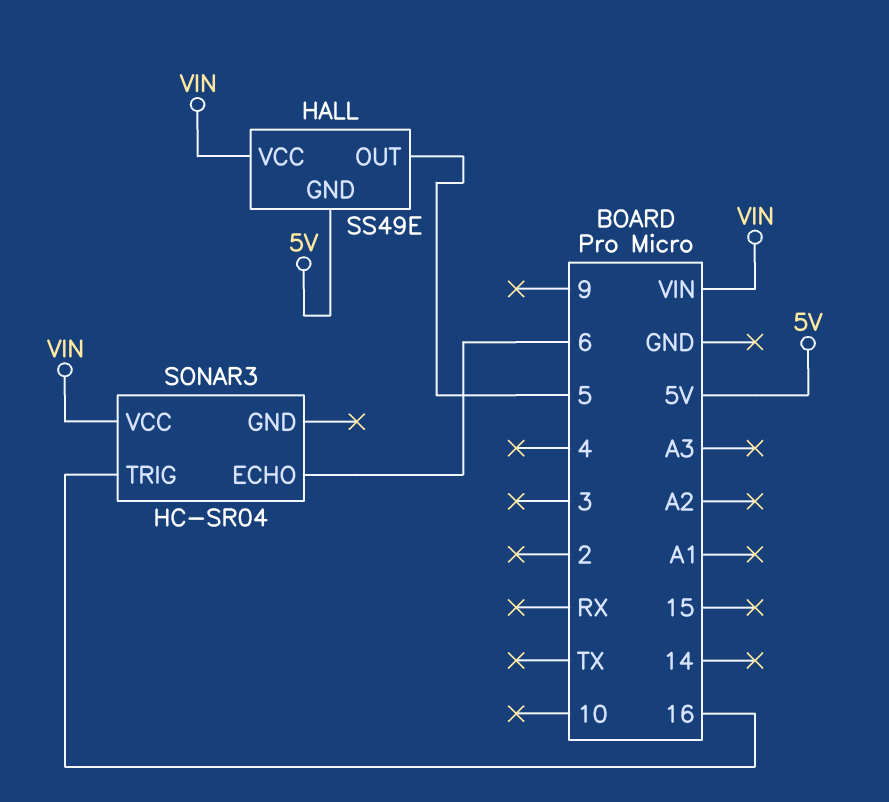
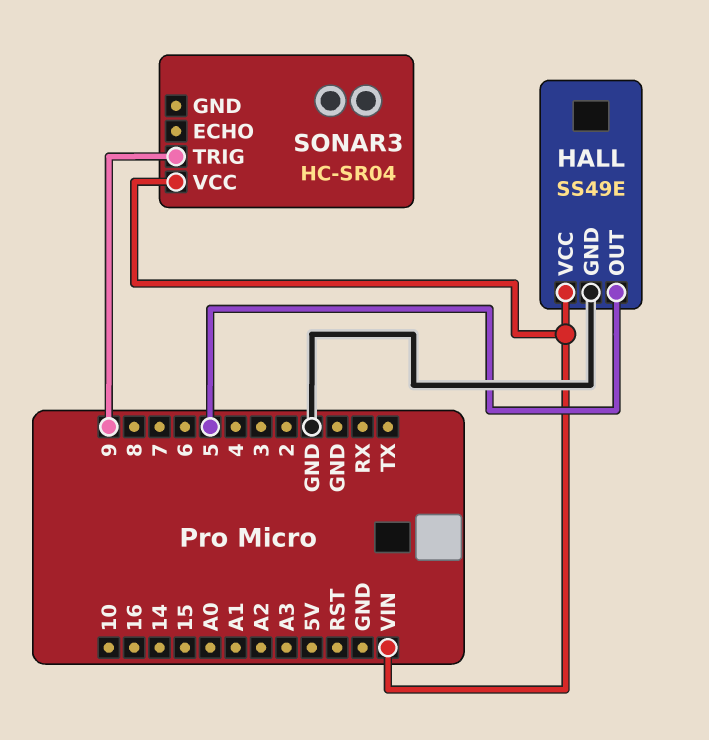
HALL pin GND: 5V -> GND
SONAR3 pin ECHO: 6 -> none
SONAR3 pin TRIG: 16 -> 9

